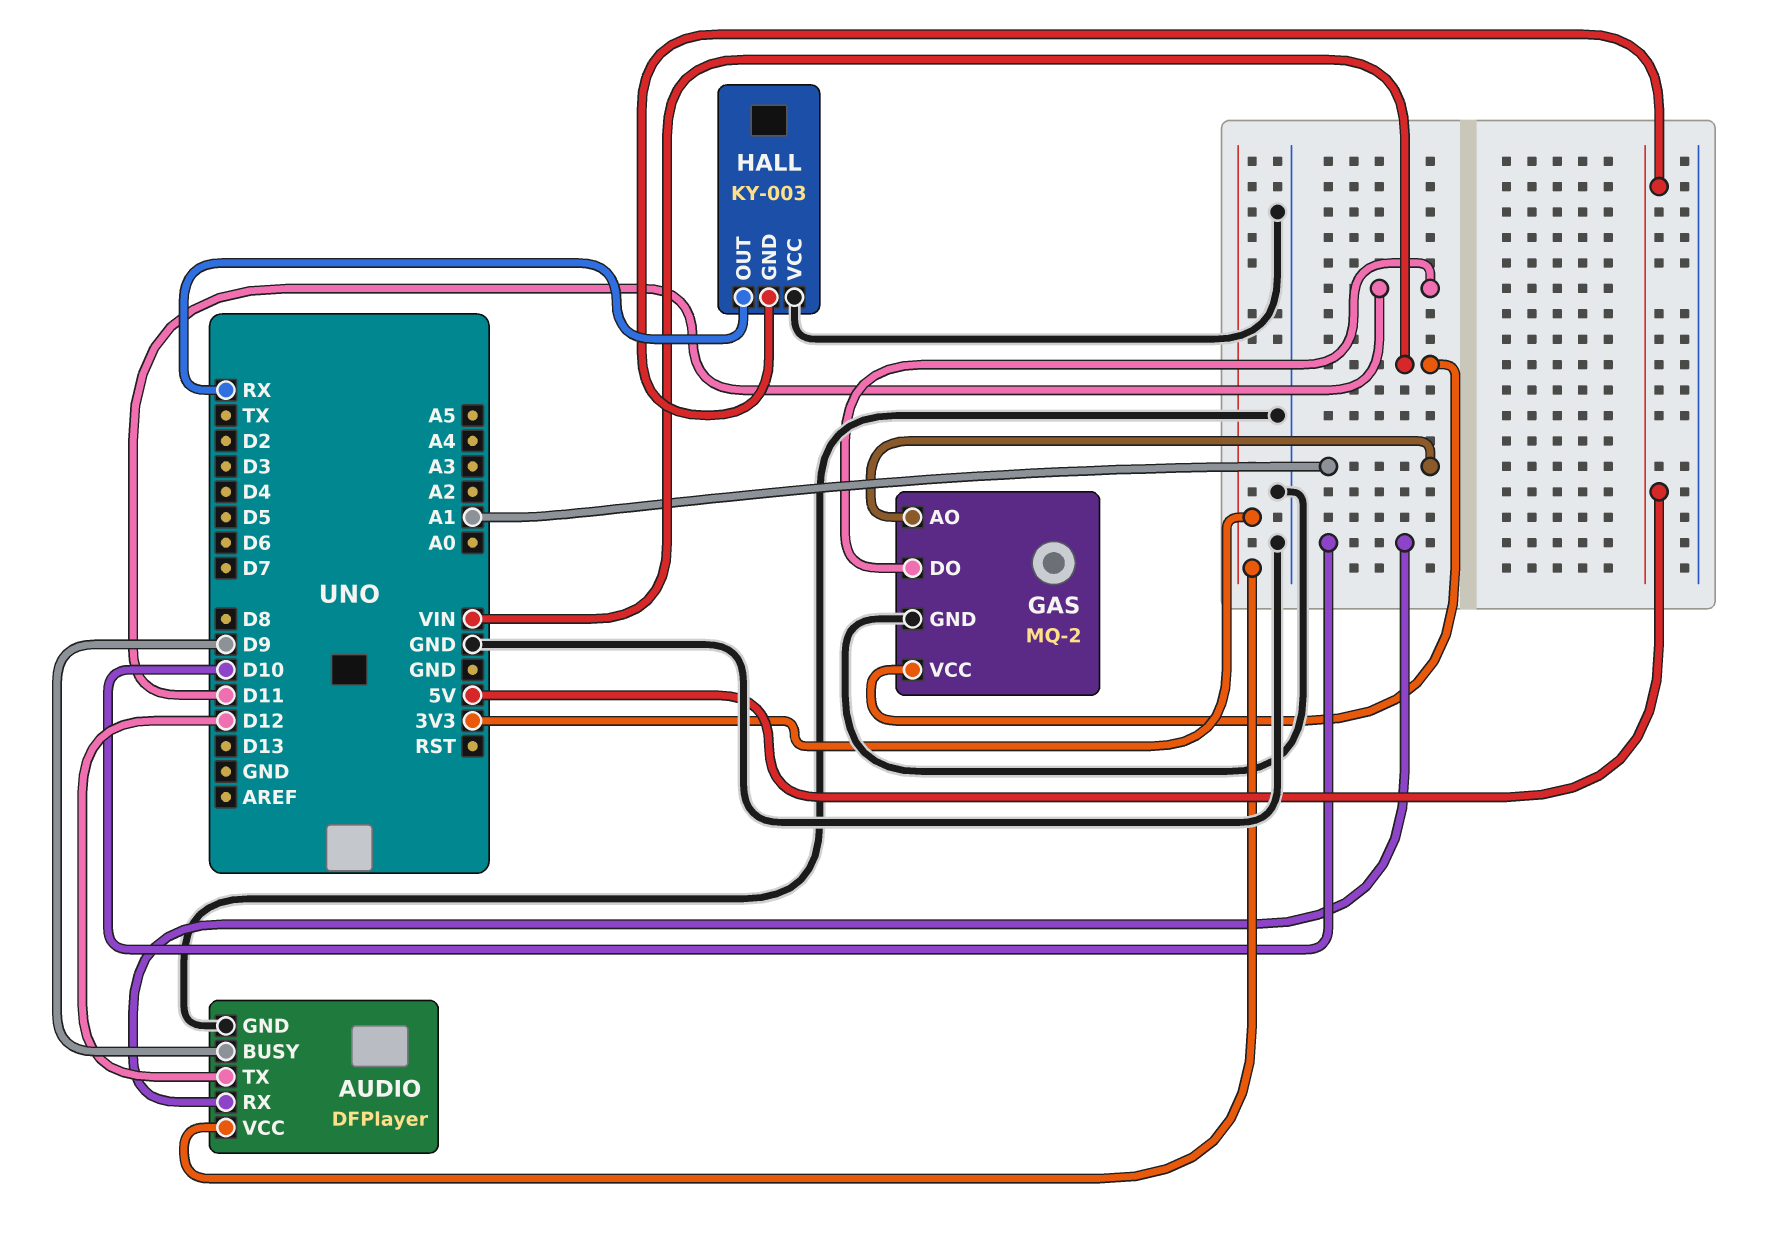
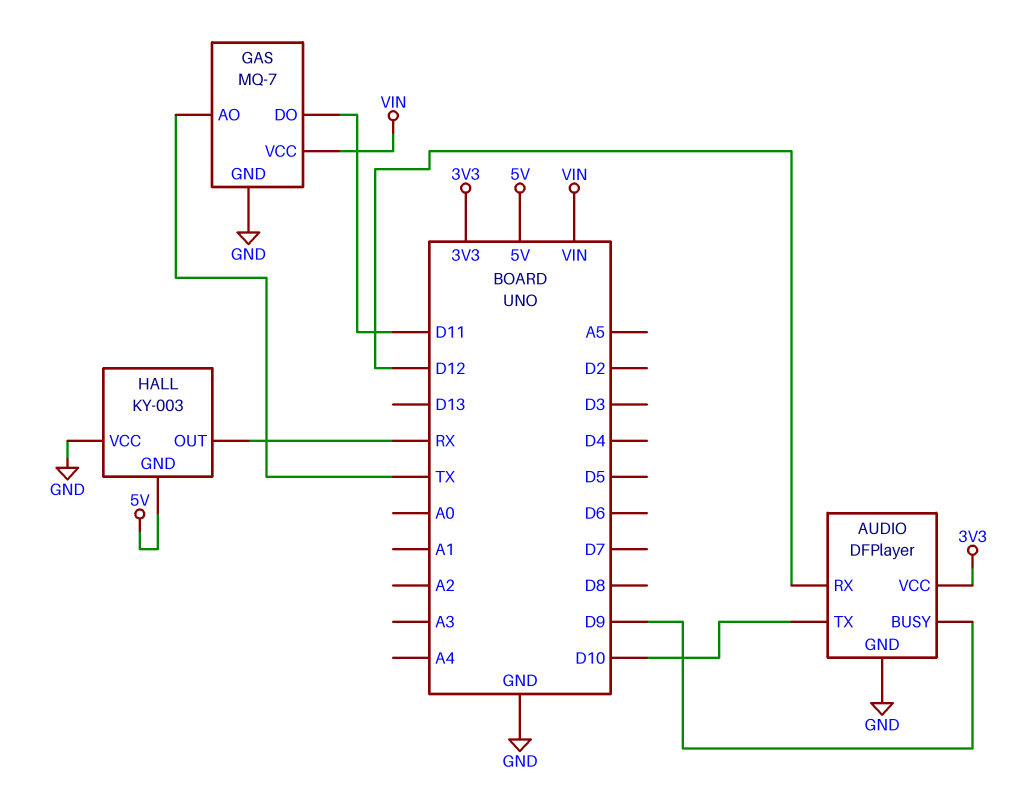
AUDIO pin RX: D10 -> D12
AUDIO pin TX: D12 -> D10
GAS: MQ-2 -> MQ-7
GAS pin AO: A1 -> TX

